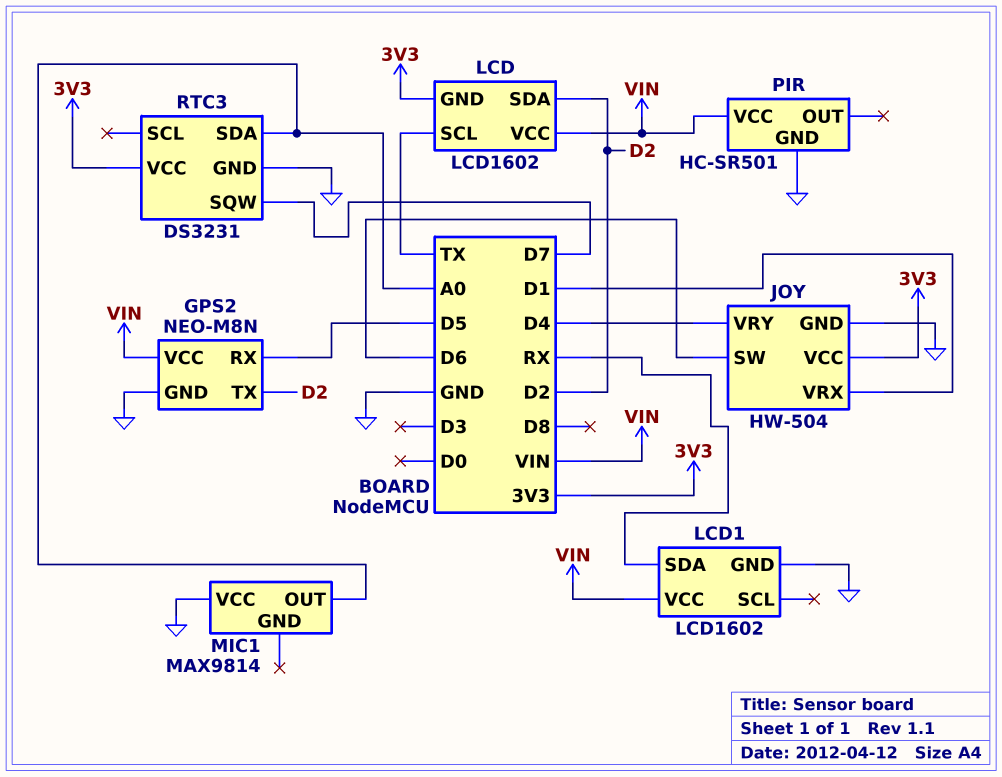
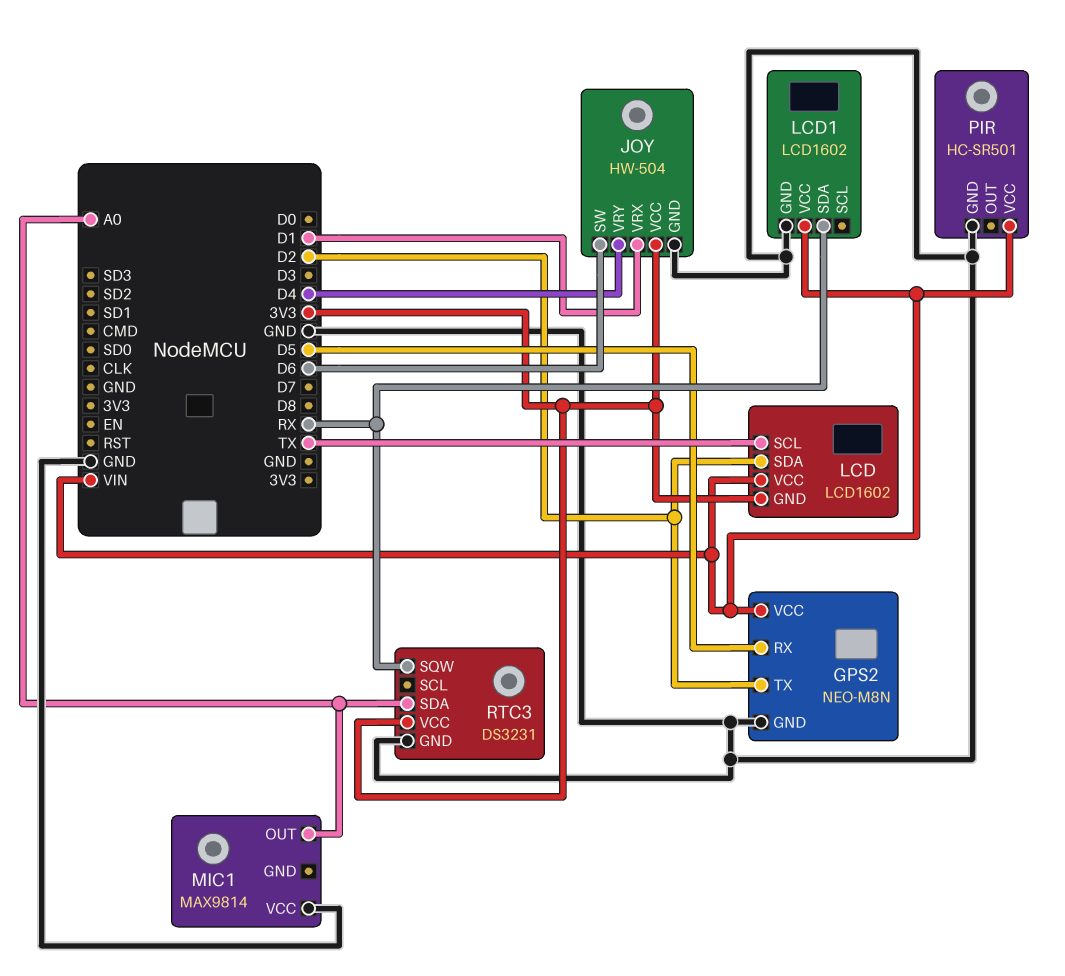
RTC3 pin SQW: D7 -> RX

